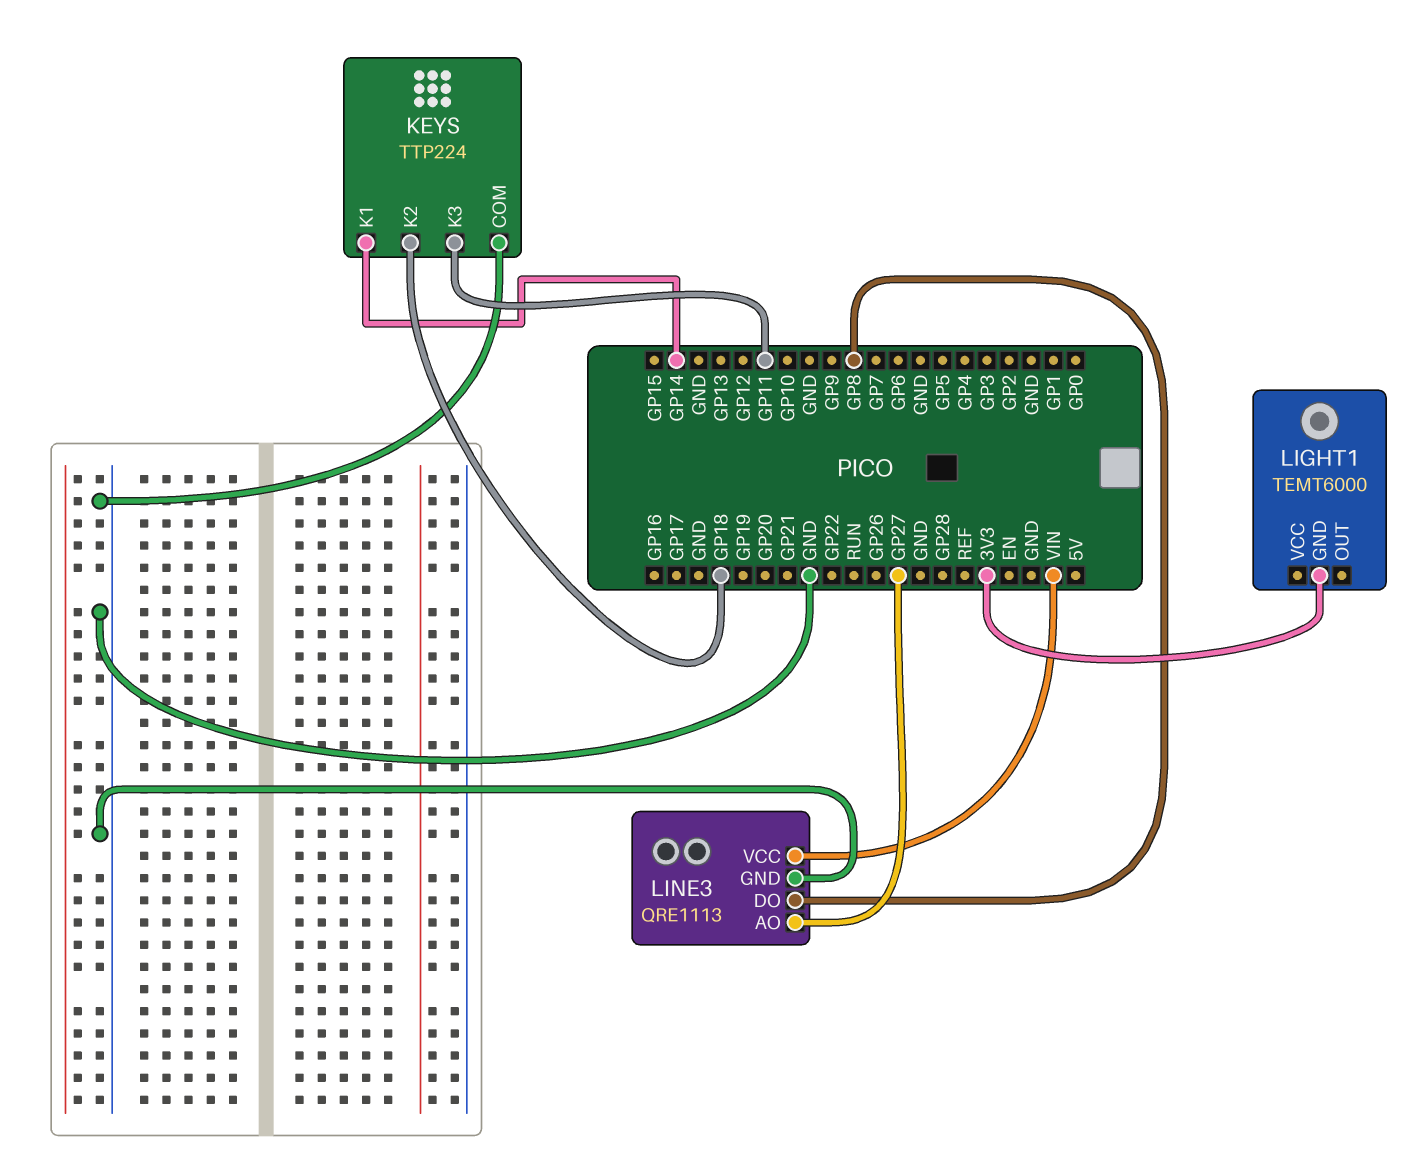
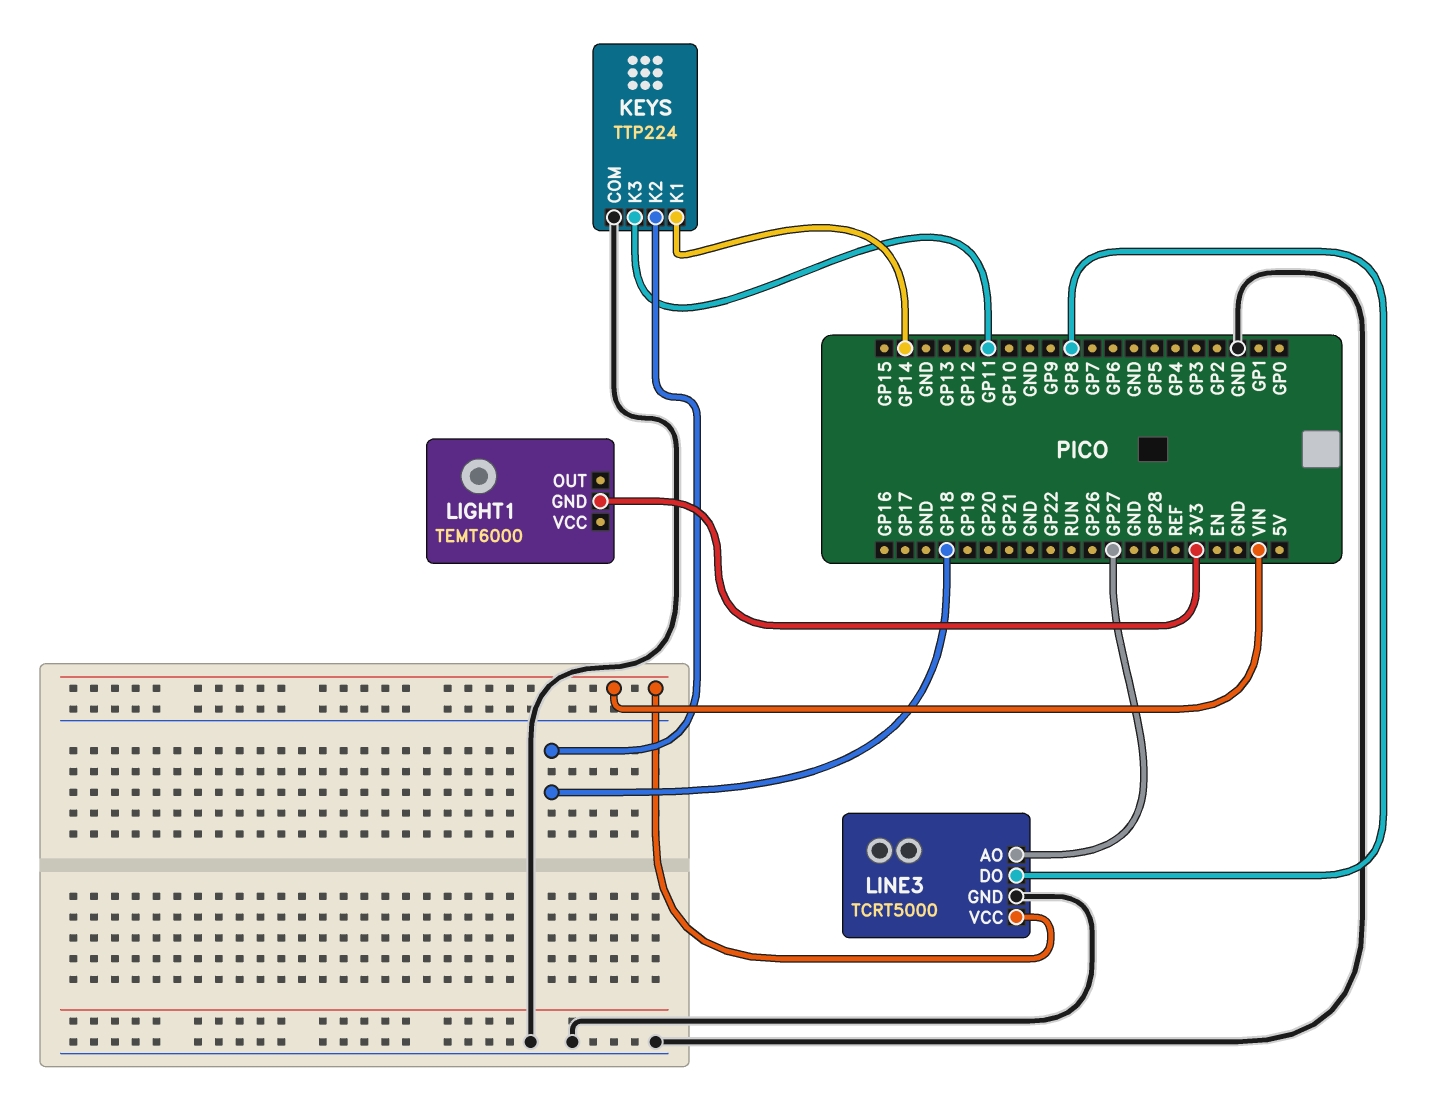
LINE3: QRE1113 -> TCRT5000

